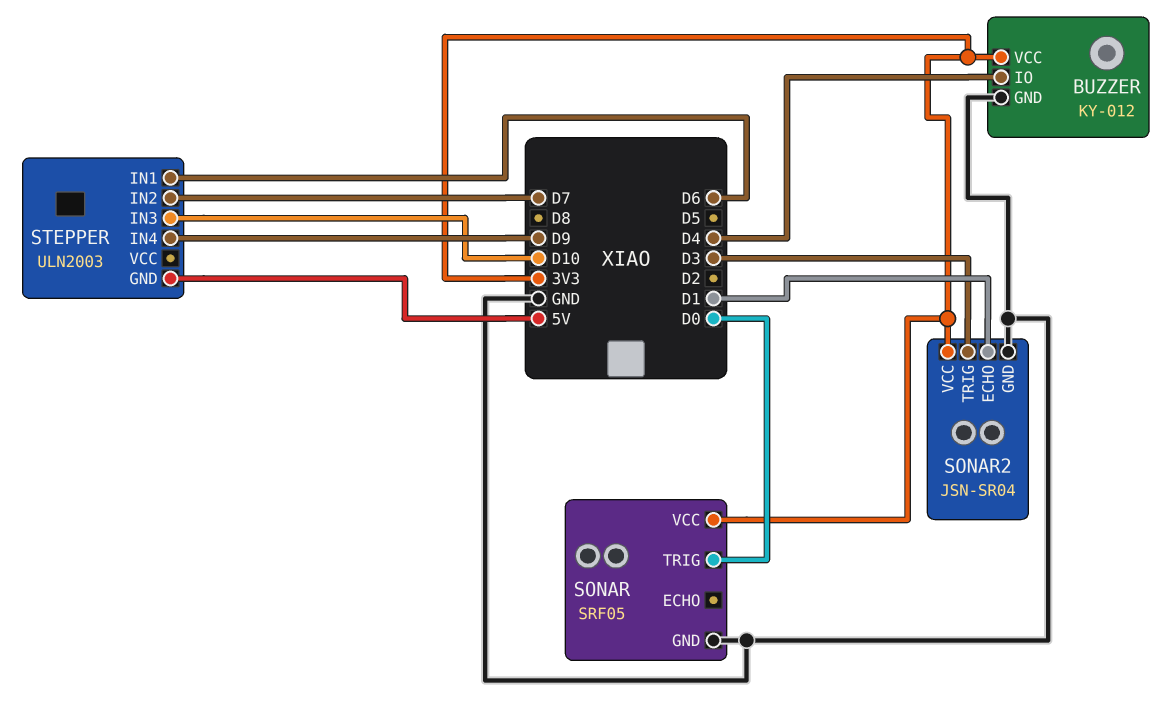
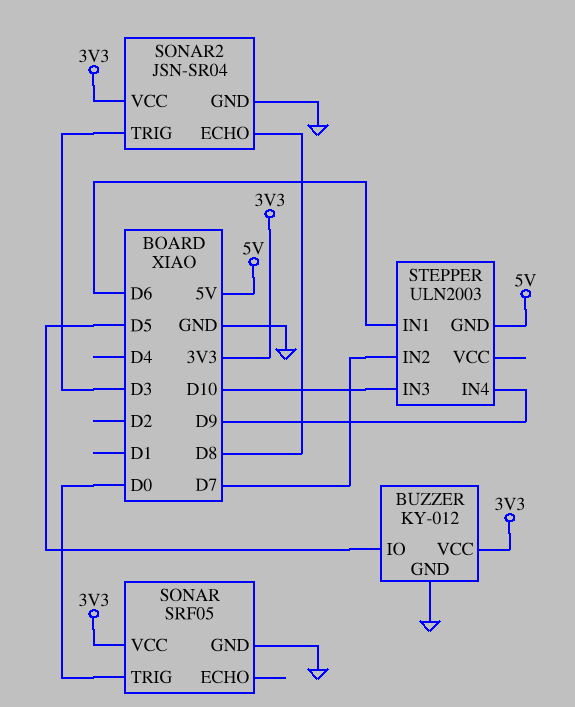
BUZZER pin IO: D4 -> D5
SONAR2 pin ECHO: D1 -> D8

